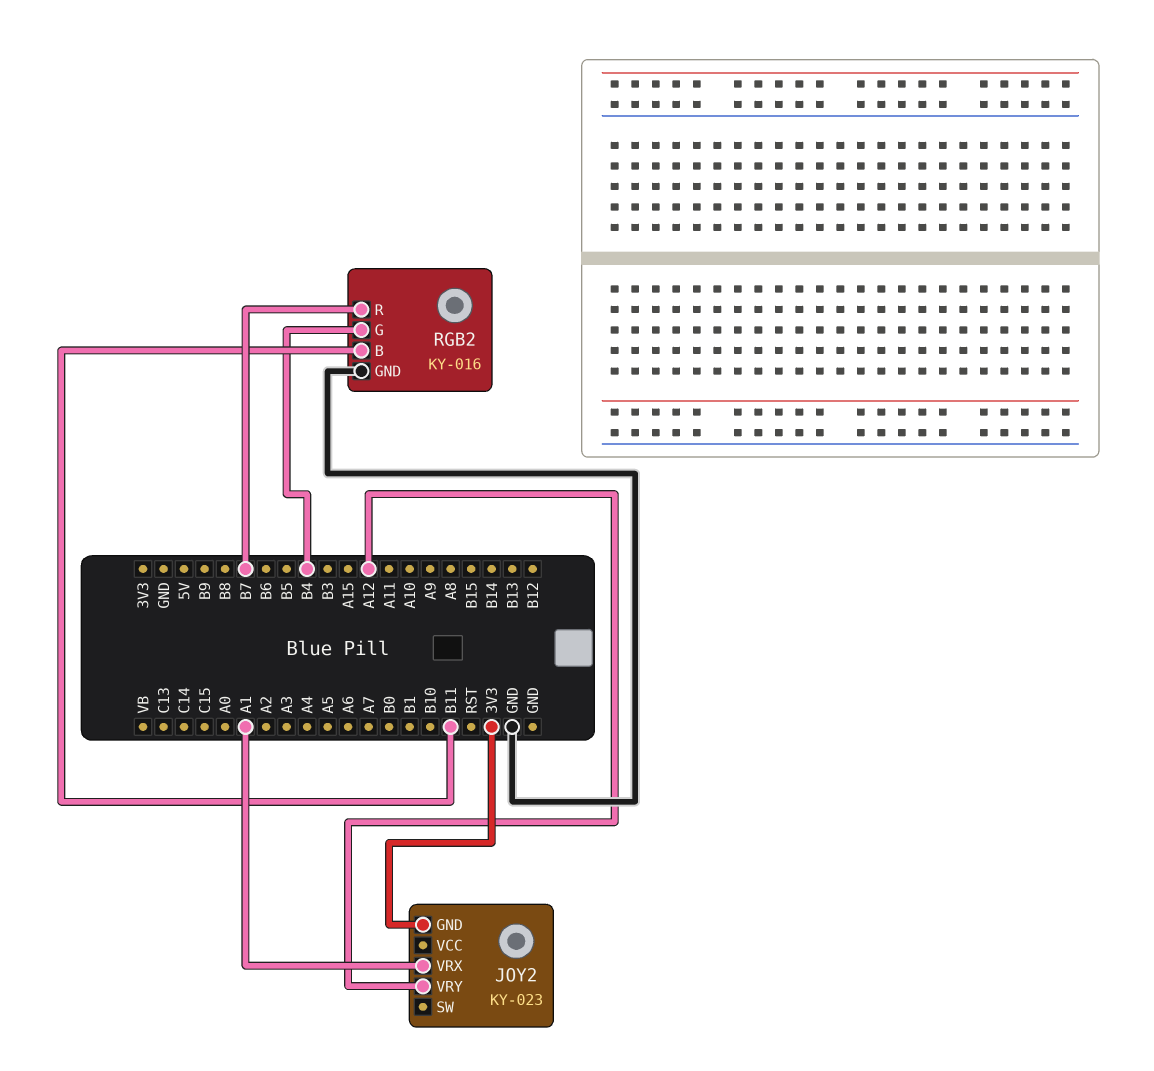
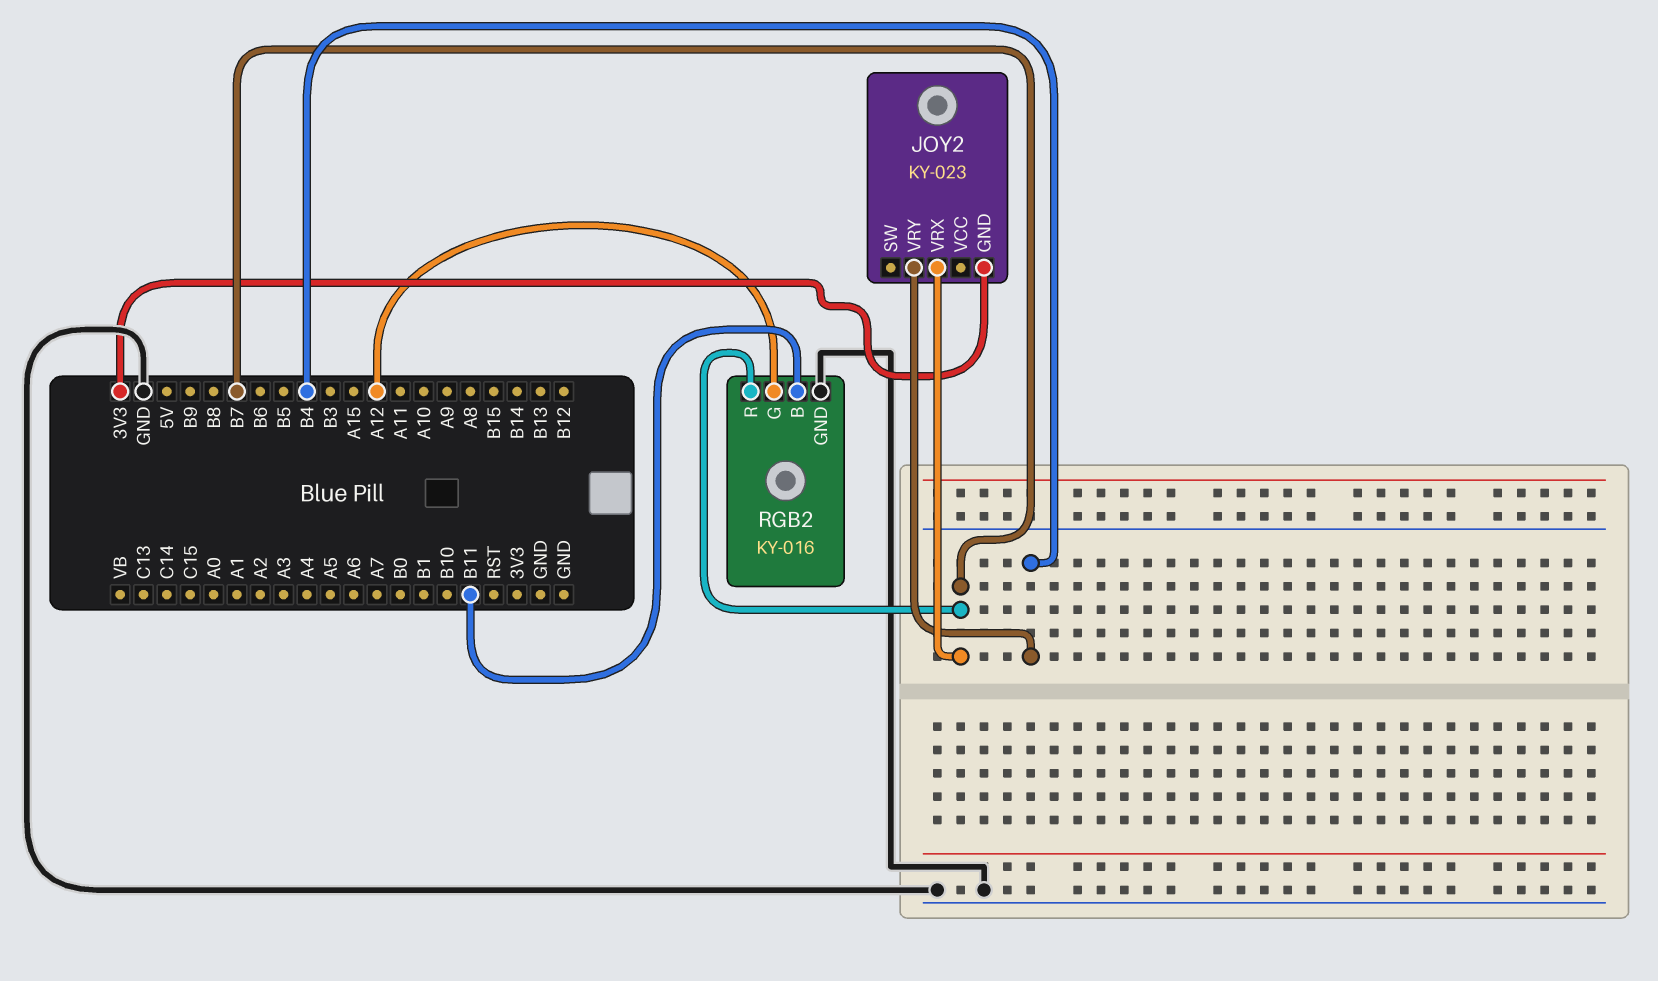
JOY2 pin VRX: A1 -> B7
JOY2 pin VRY: A12 -> B4
RGB2 pin G: B4 -> A12

